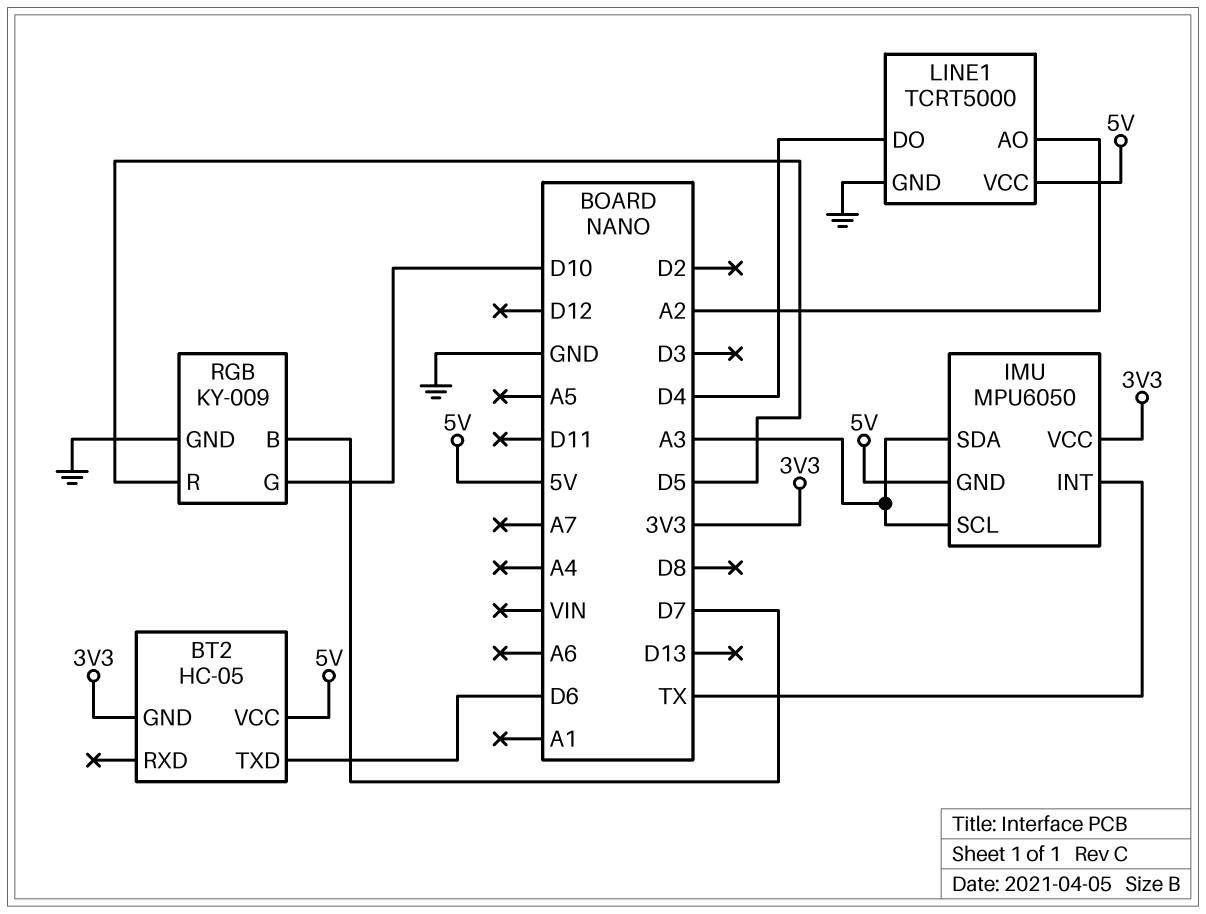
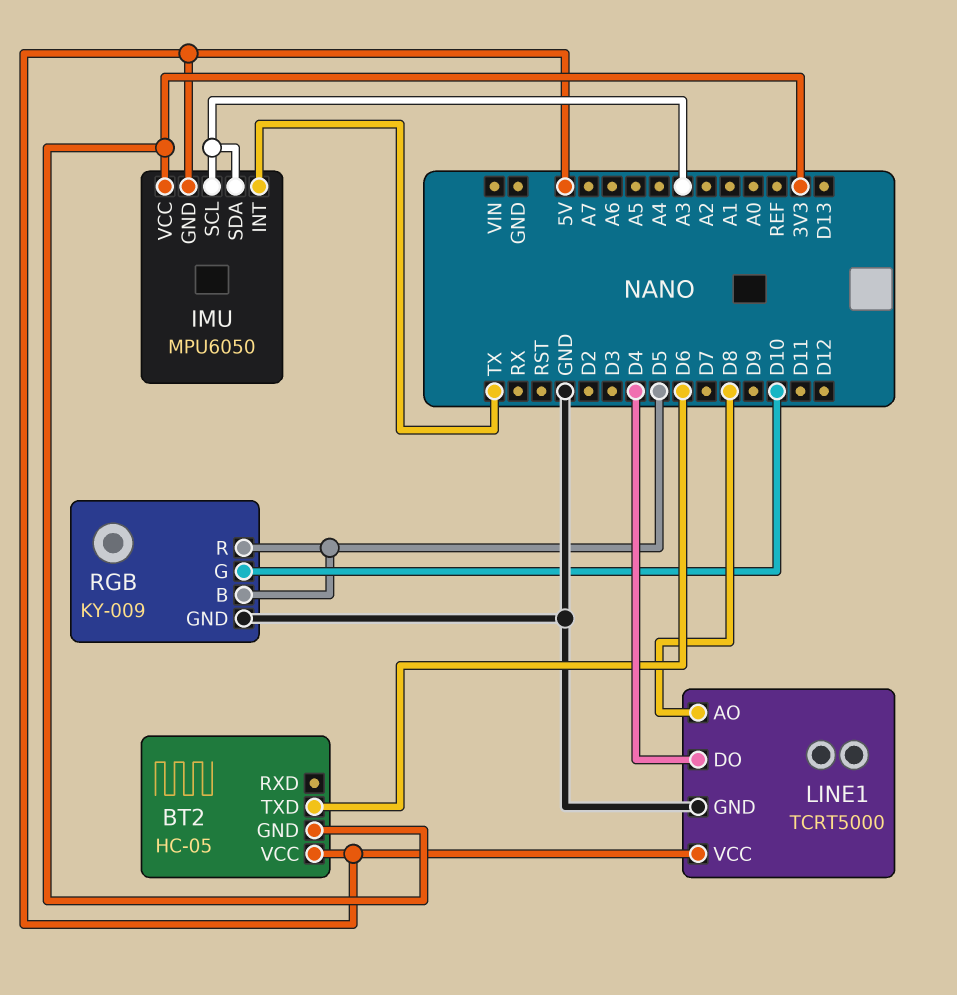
LINE1 pin AO: A2 -> D8
RGB pin B: D7 -> D5

